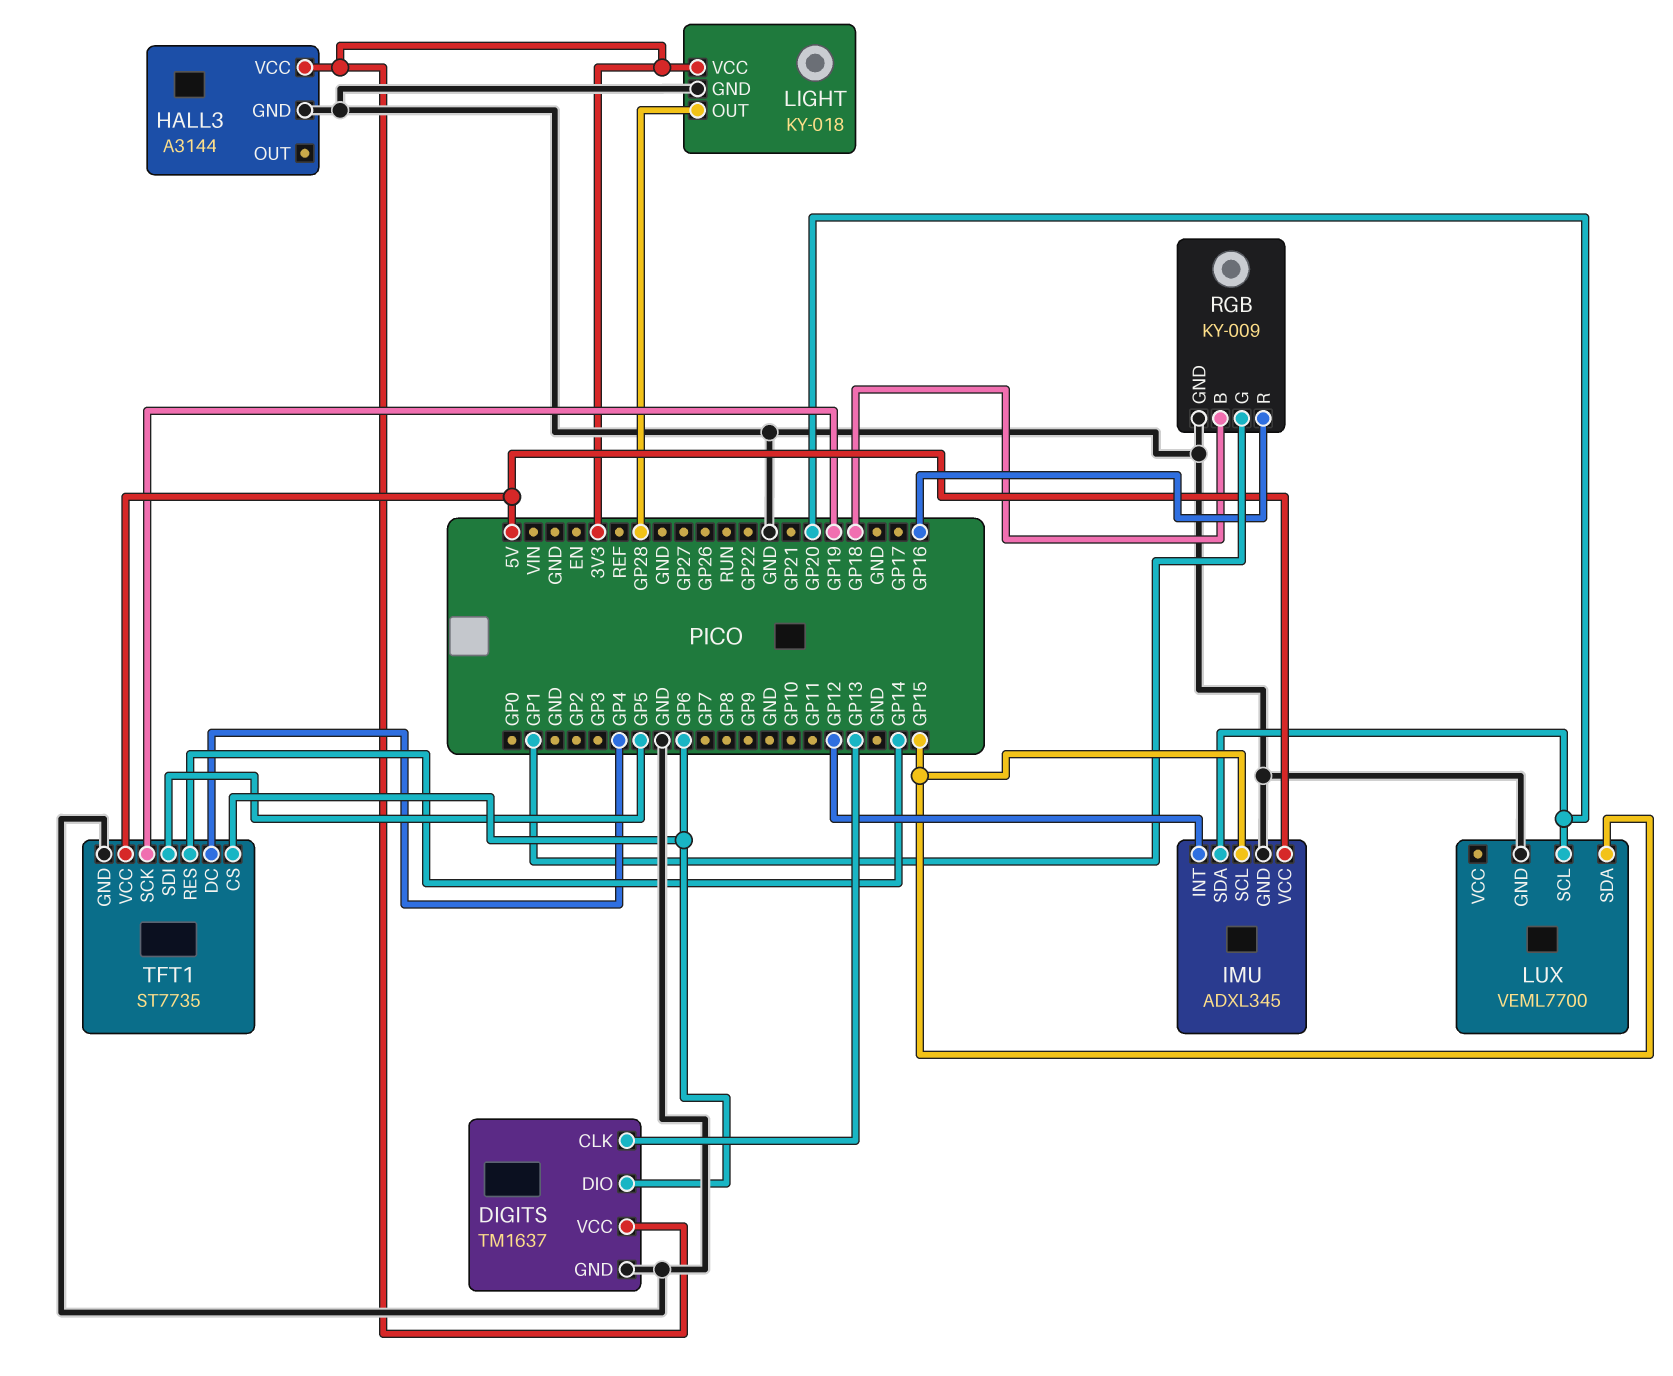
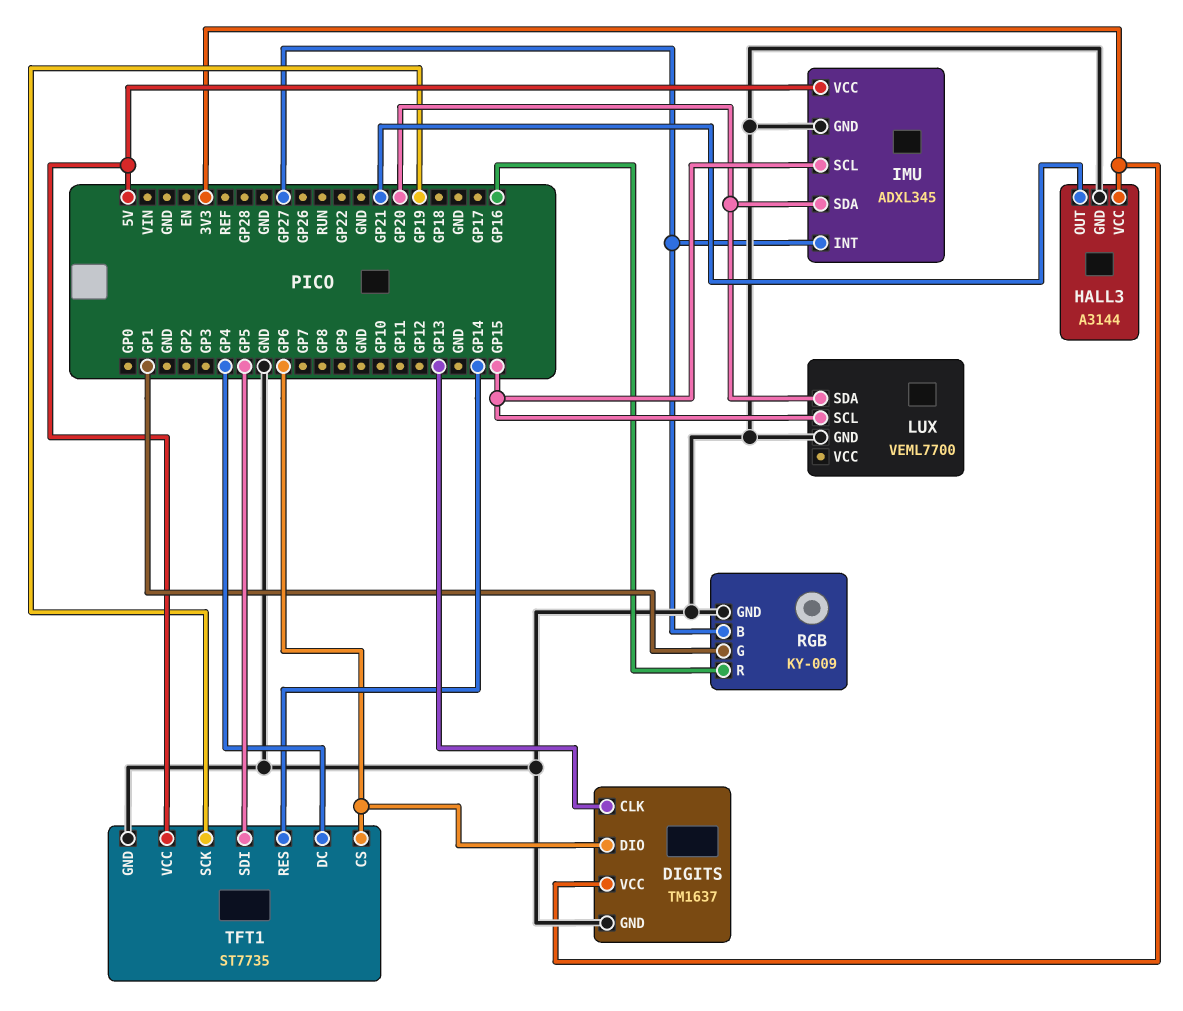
HALL3 pin OUT: none -> GP21
IMU pin INT: GP12 -> GP27
LIGHT: KY-018 -> none
LIGHT pin GND: GND -> none
LIGHT pin OUT: GP28 -> none
LIGHT pin VCC: 3V3 -> none
LUX pin SCL: GP20 -> GP15
LUX pin SDA: GP15 -> GP20
RGB pin B: GP18 -> GP27

